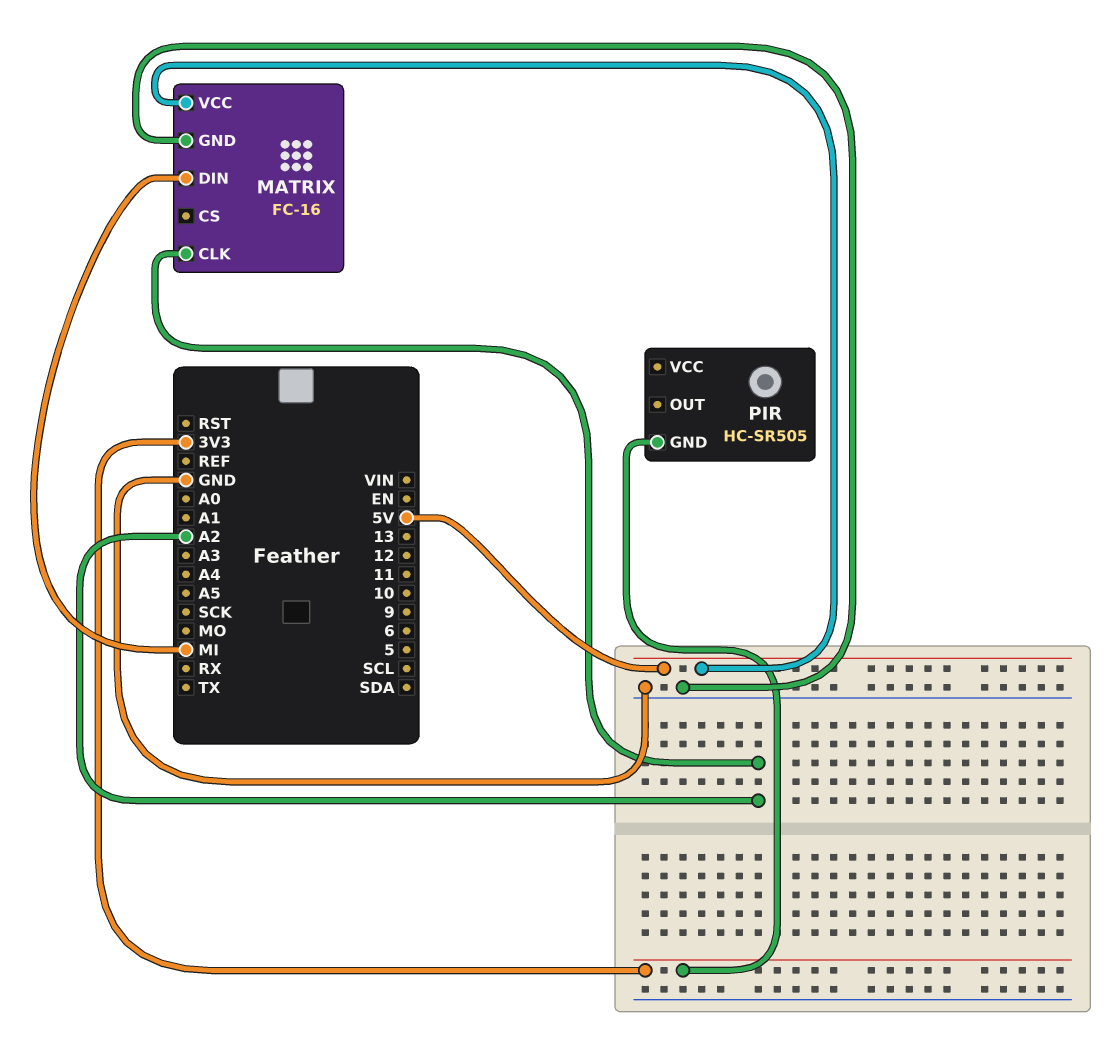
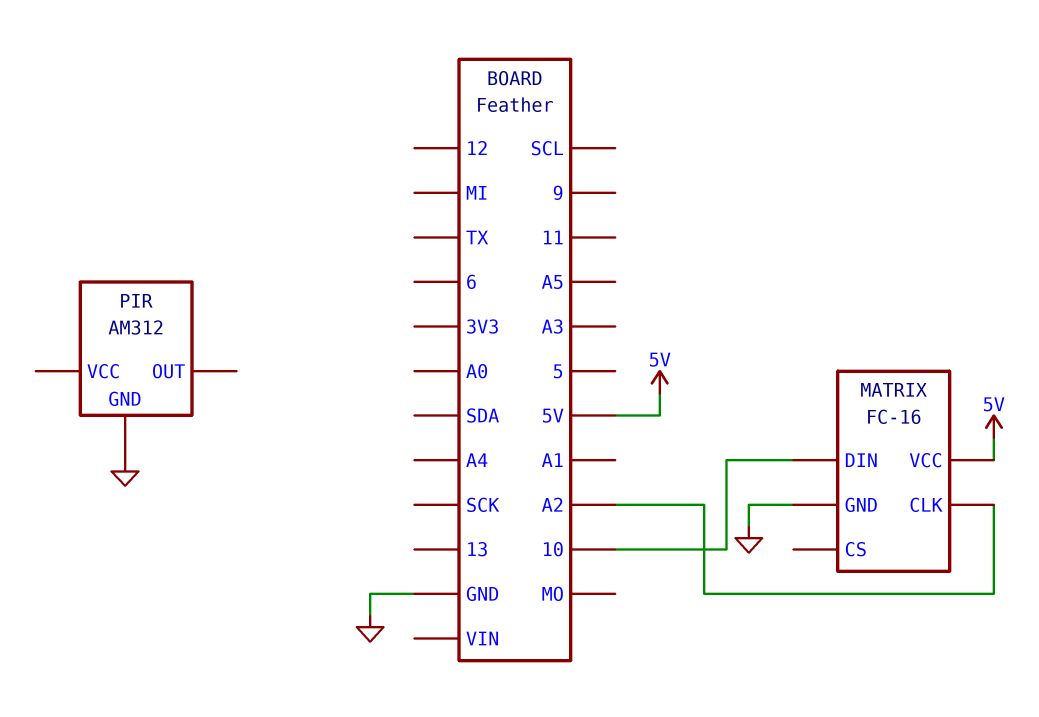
MATRIX pin DIN: MI -> 10
PIR: HC-SR505 -> AM312
PIR pin GND: 3V3 -> GND

